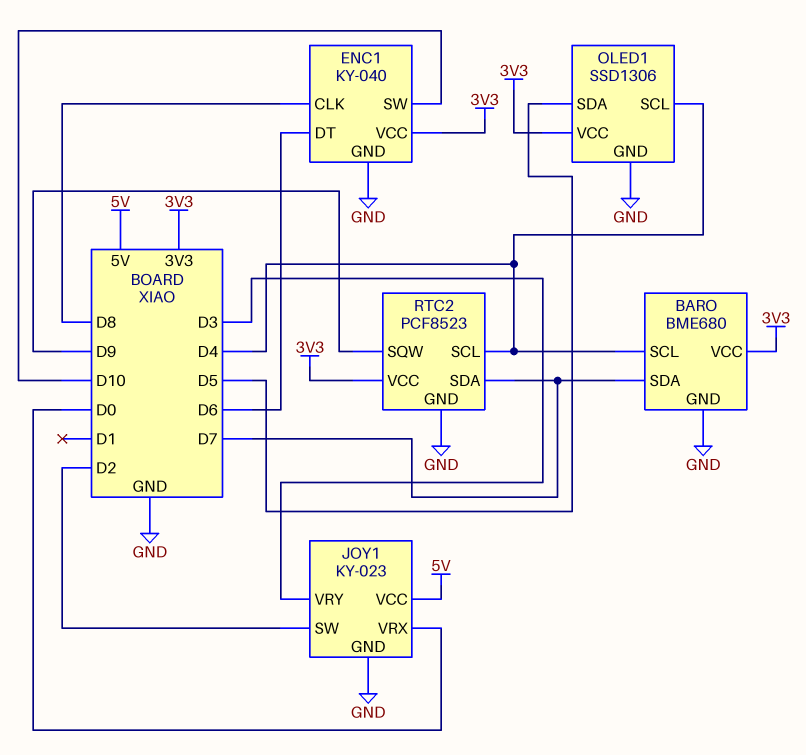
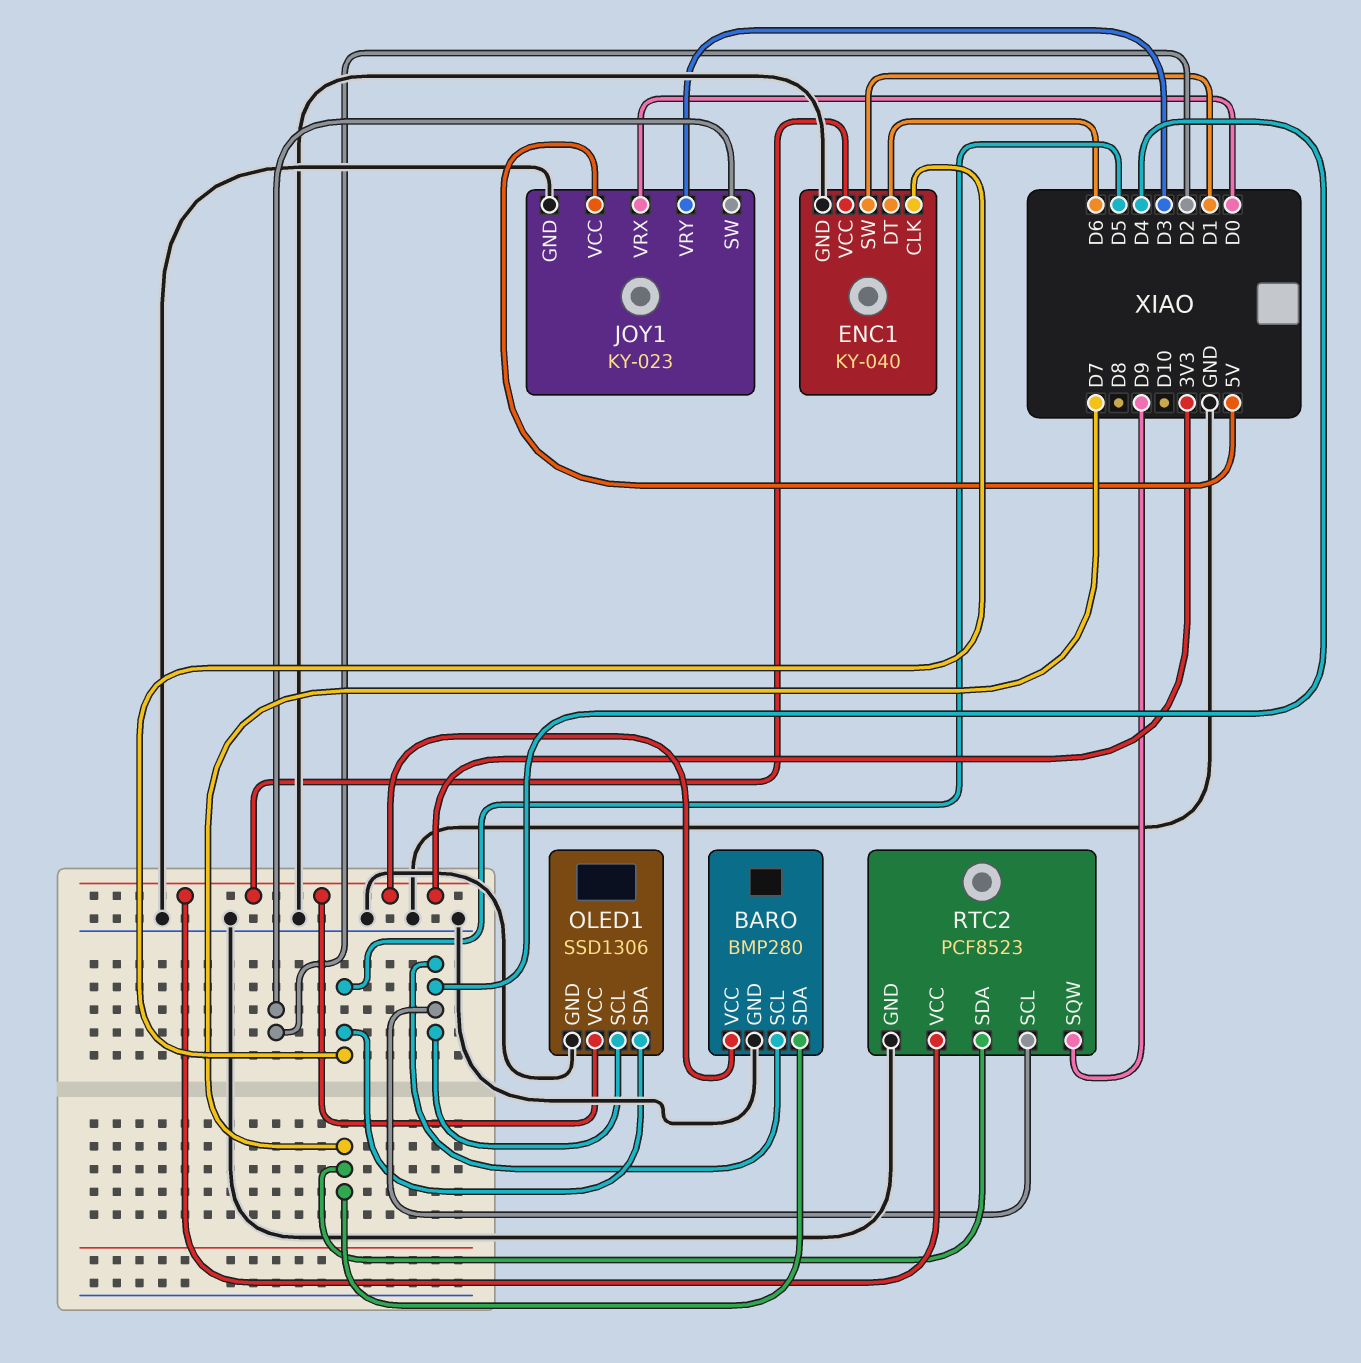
BARO: BME680 -> BMP280
ENC1 pin CLK: D8 -> D5
ENC1 pin SW: D10 -> D1

